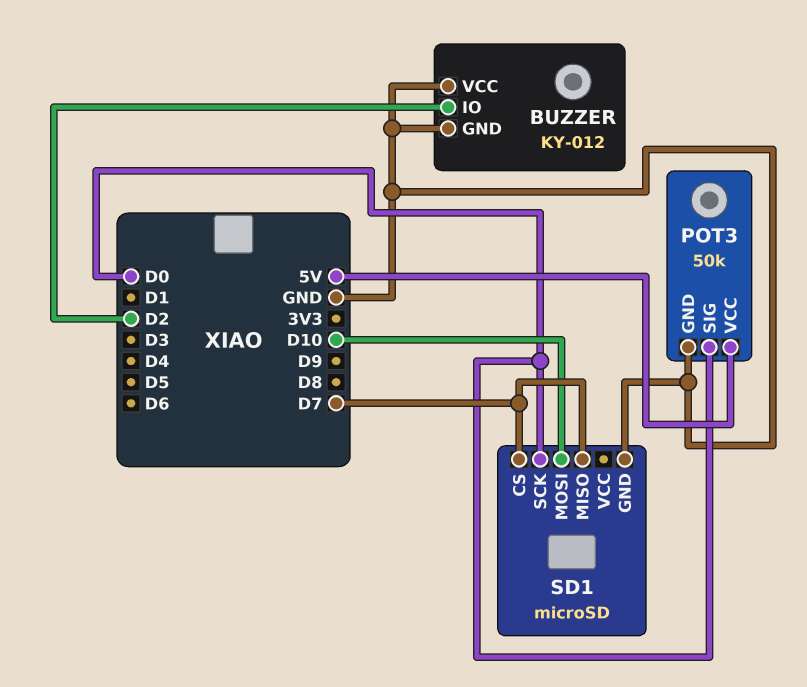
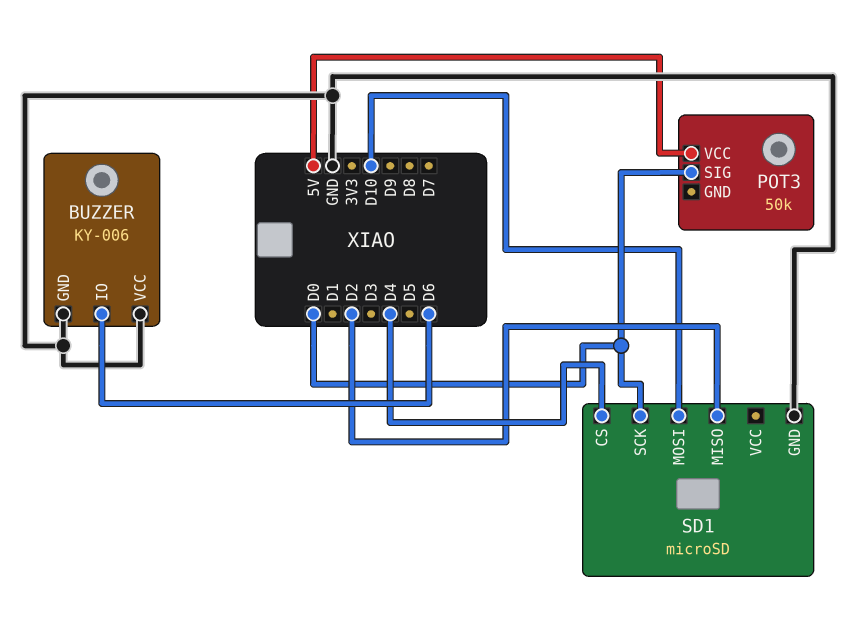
BUZZER: KY-012 -> KY-006
BUZZER pin IO: D2 -> D6
POT3 pin GND: GND -> none
SD1 pin CS: D7 -> D4
SD1 pin MISO: D7 -> D2

